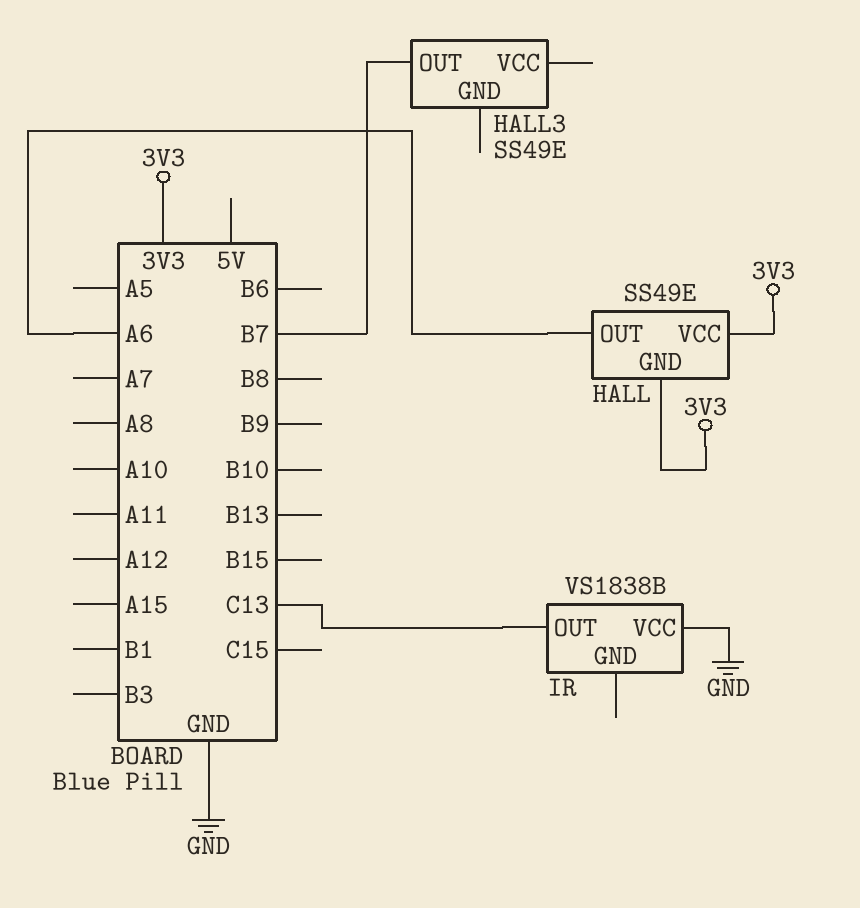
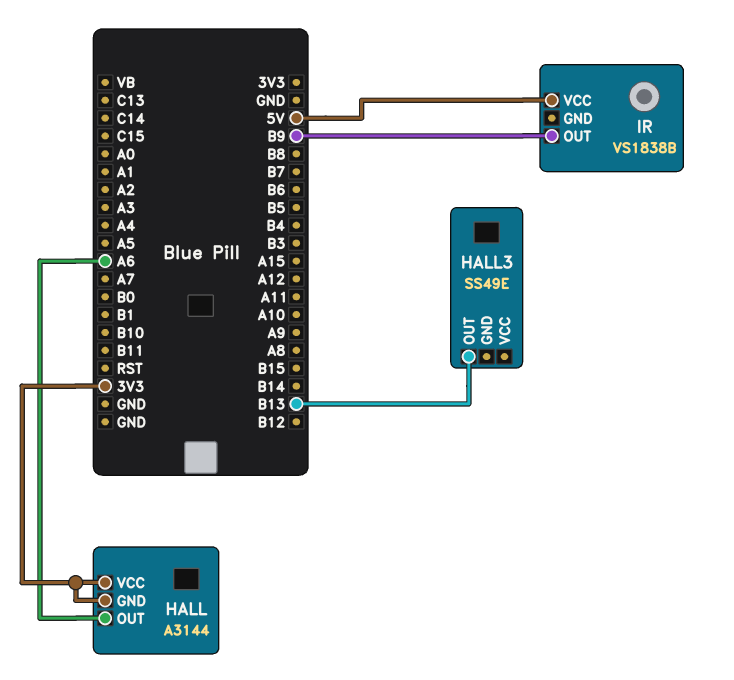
HALL: SS49E -> A3144
HALL3 pin OUT: B7 -> B13
IR pin OUT: C13 -> B9
IR pin VCC: GND -> 5V

